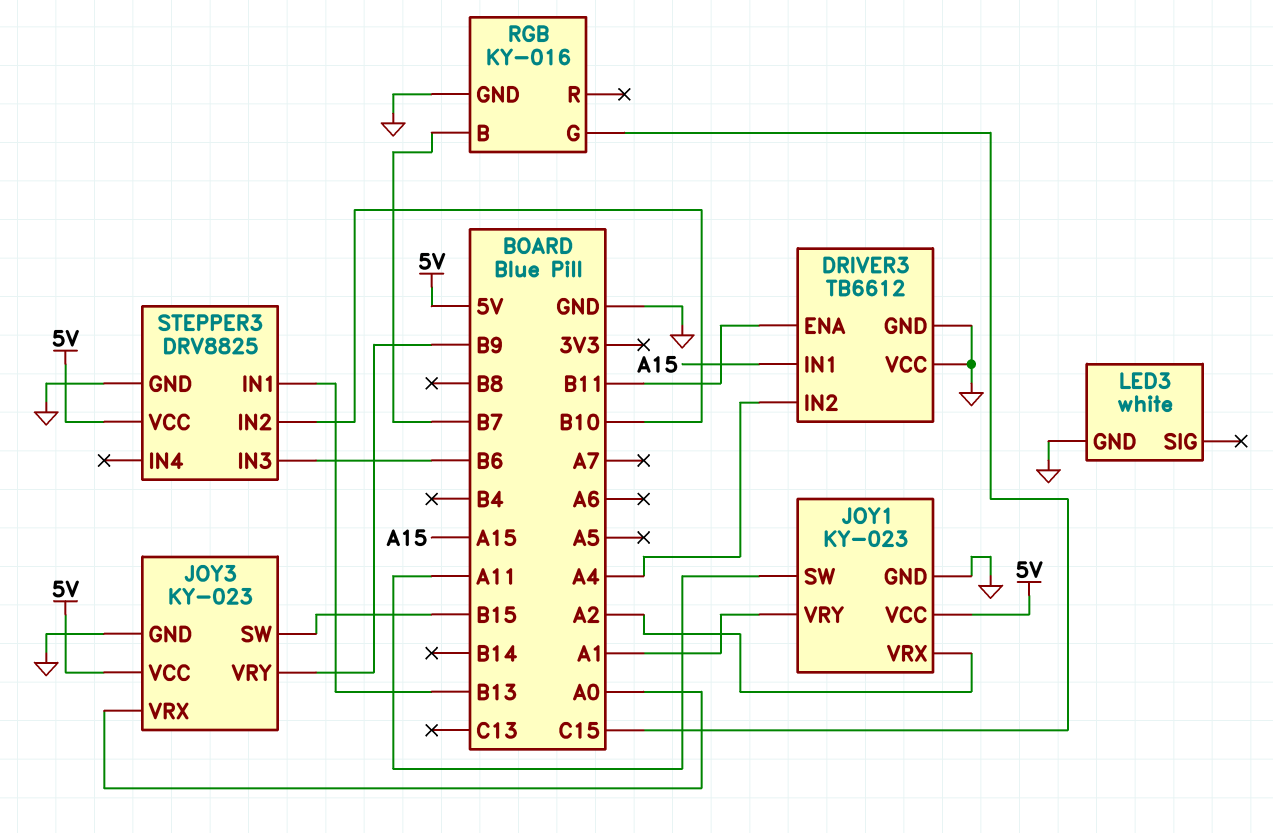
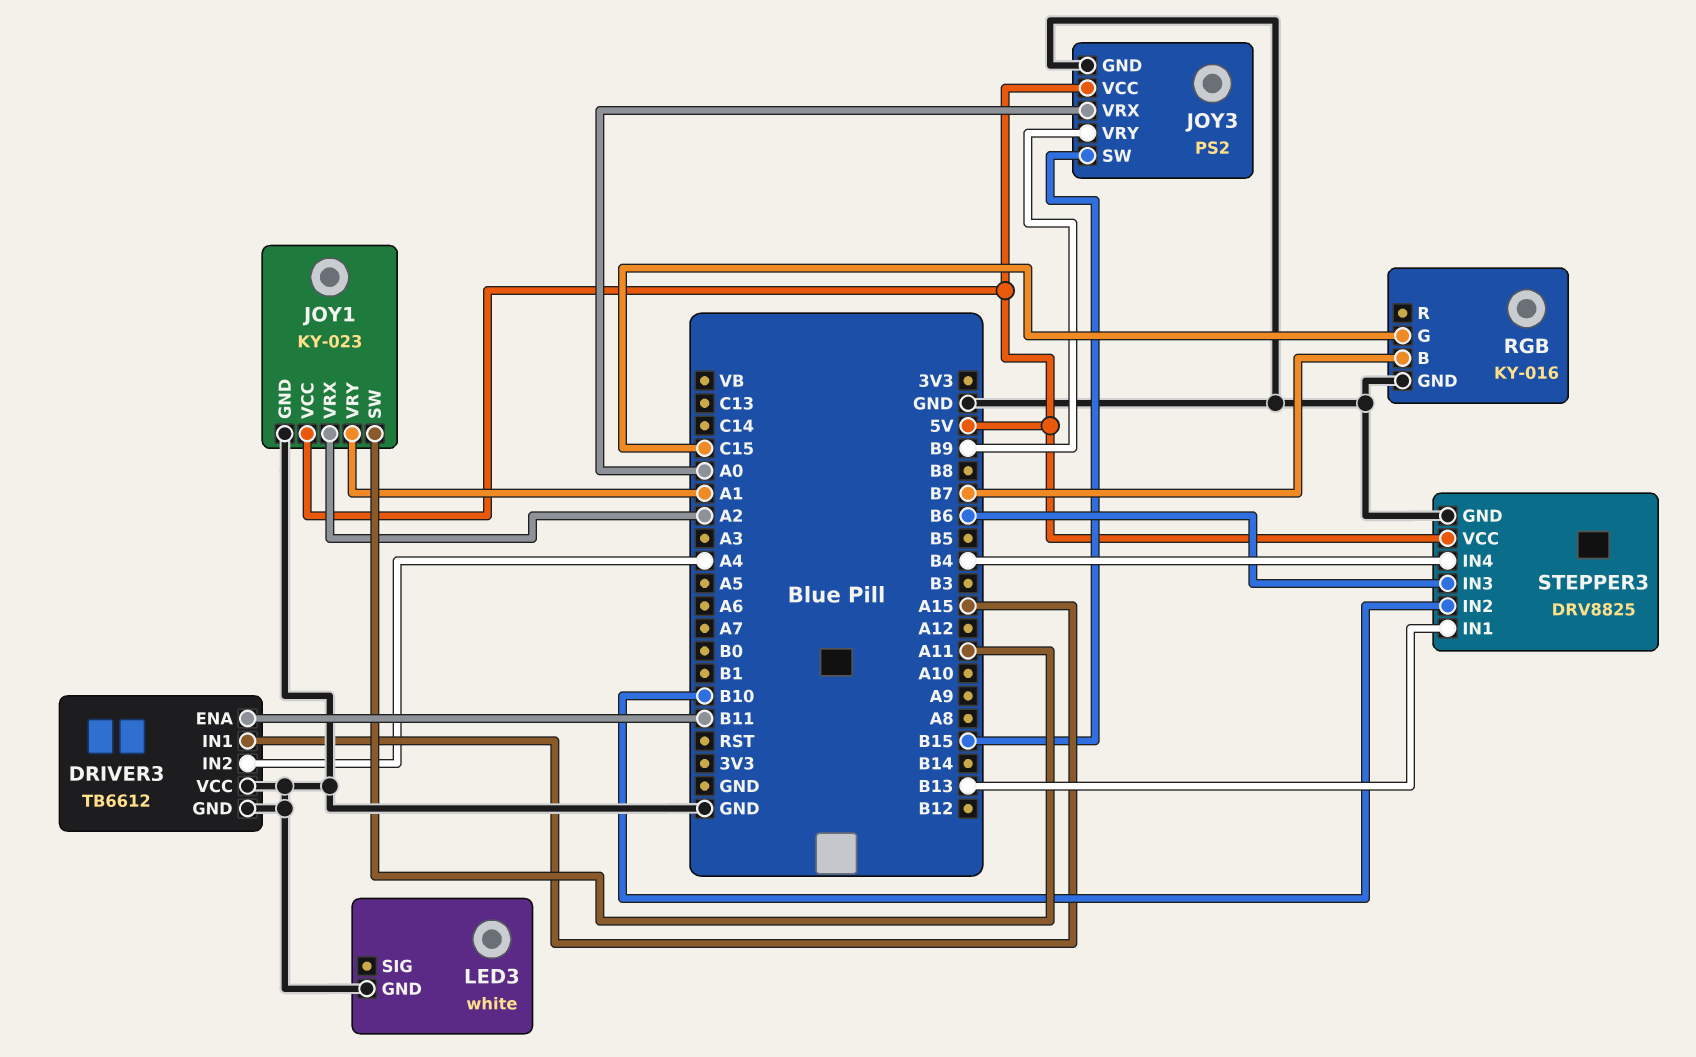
JOY3: KY-023 -> PS2
STEPPER3 pin IN4: none -> B4

